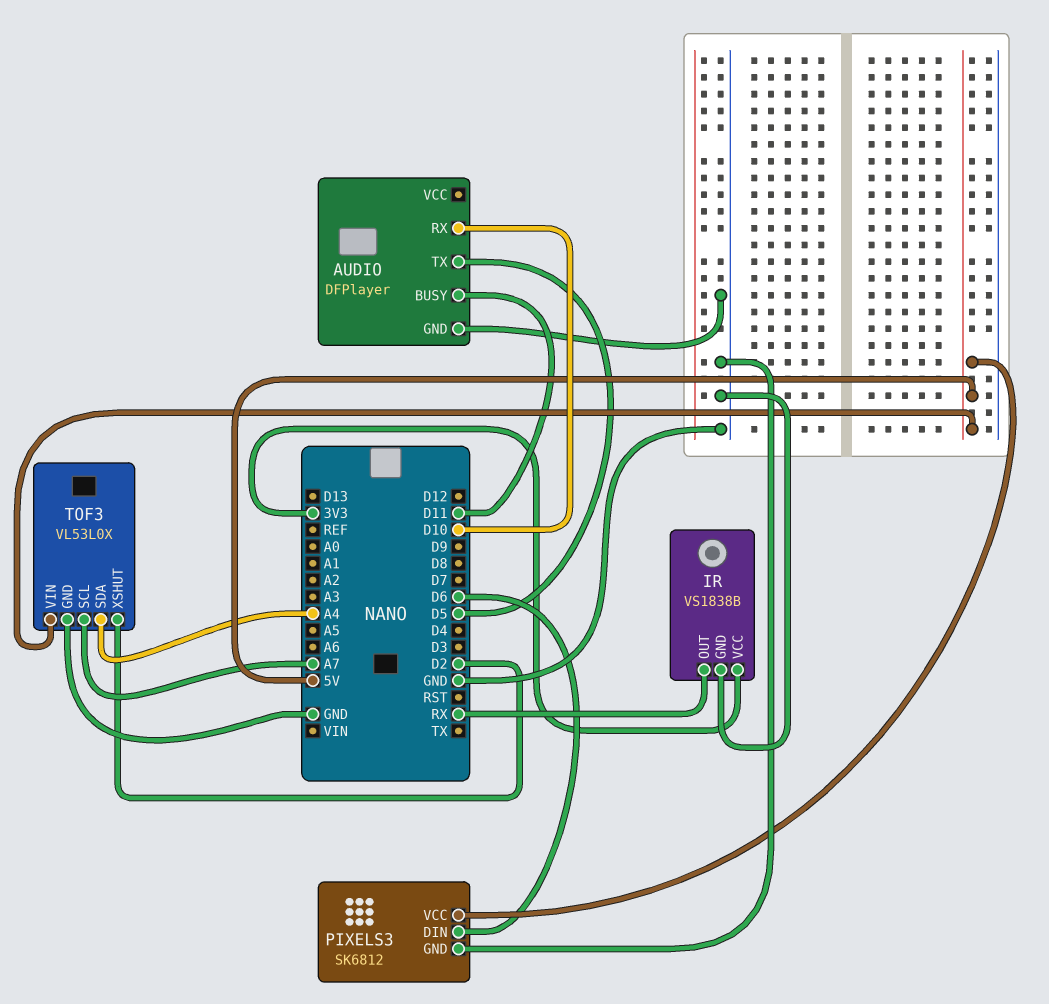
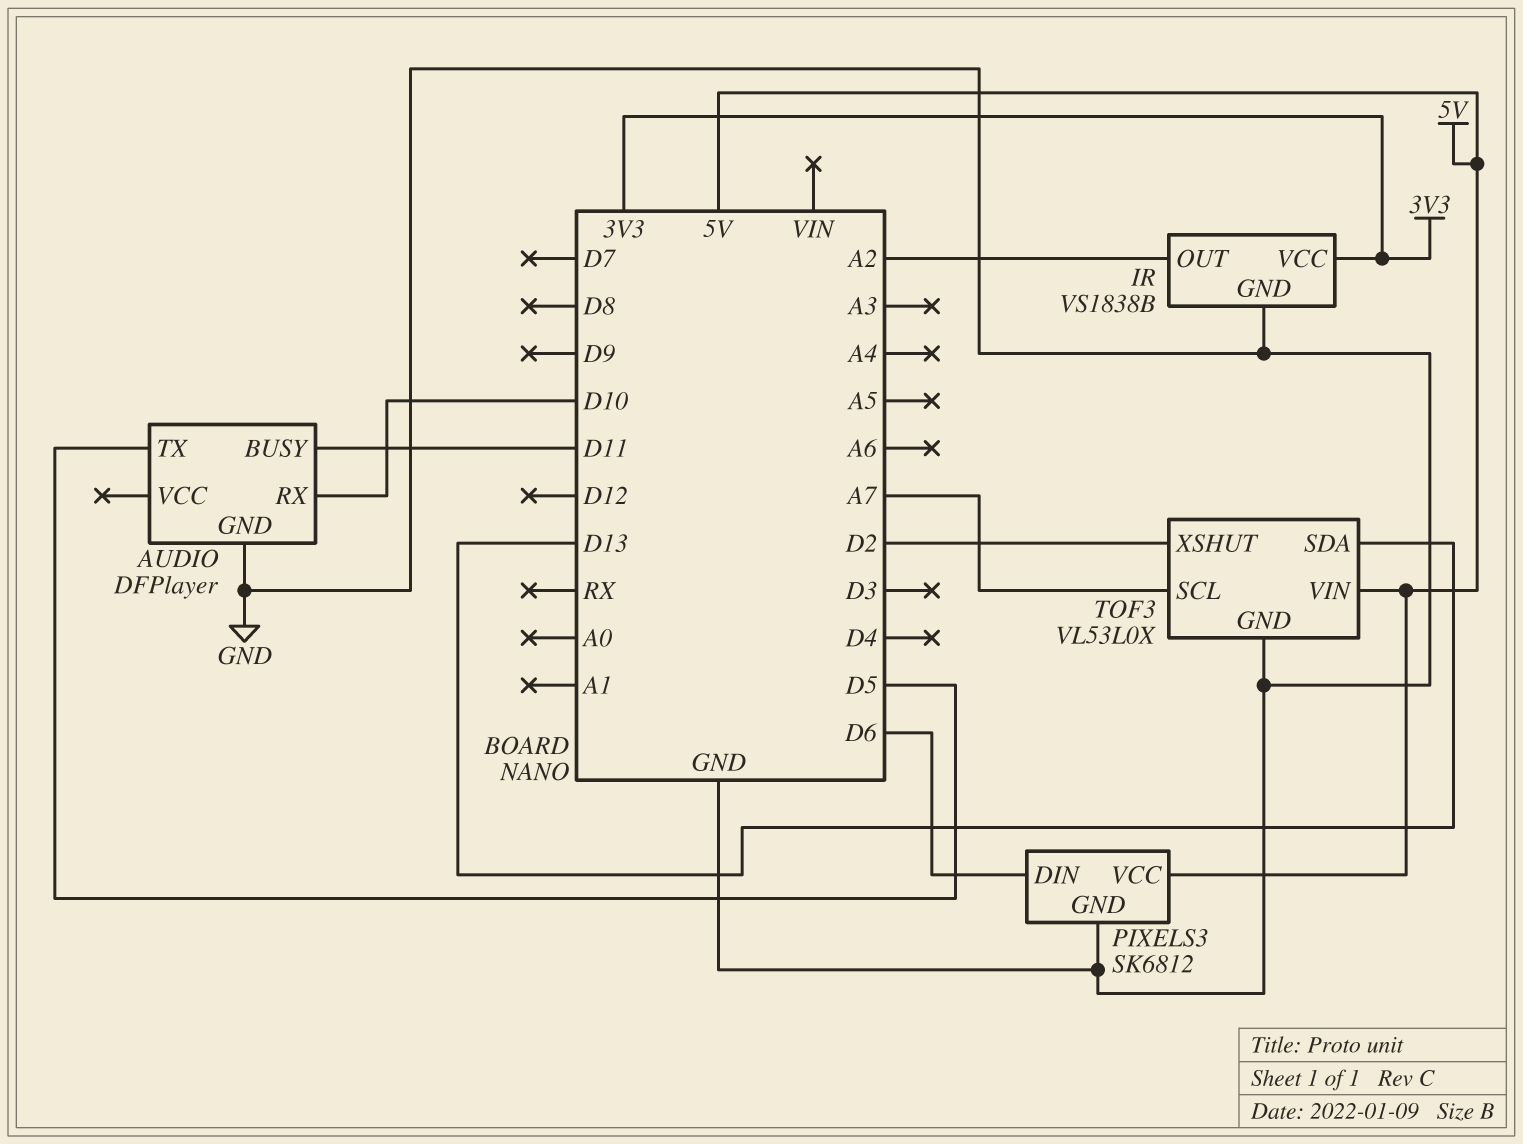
IR pin OUT: RX -> A2
TOF3 pin SDA: A4 -> D13

